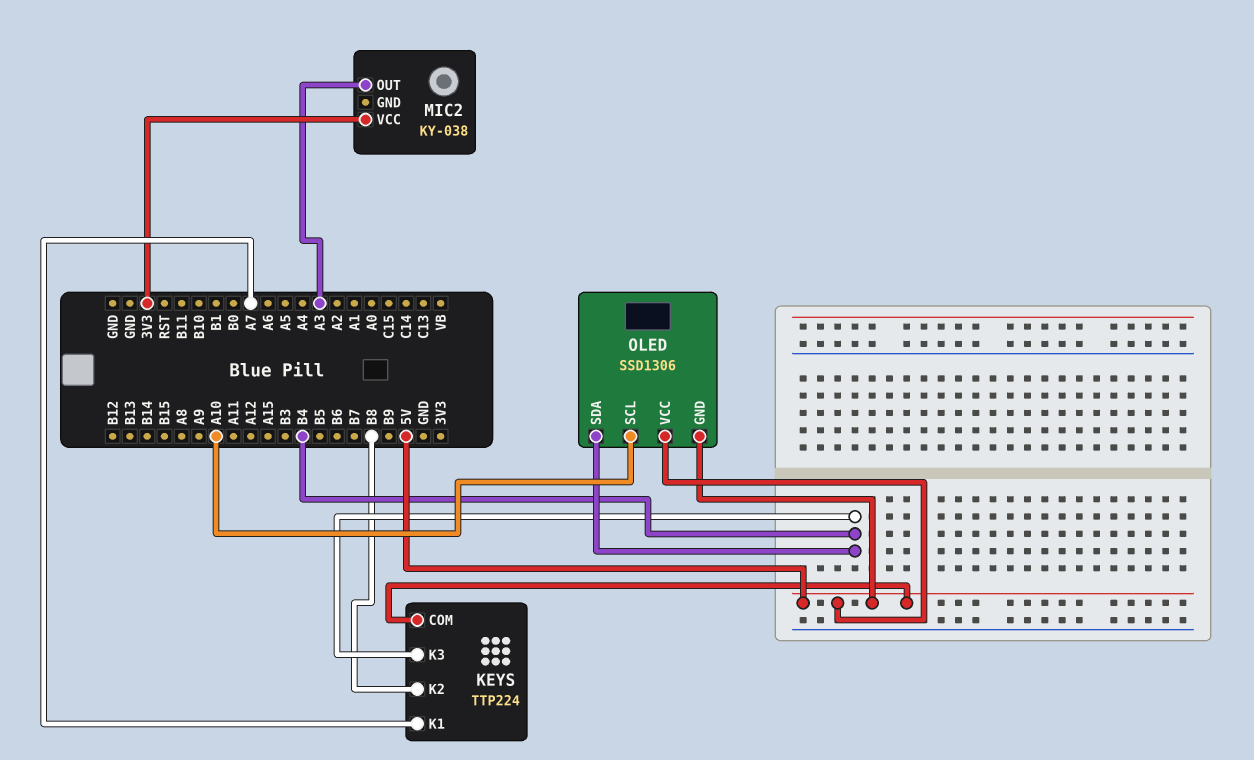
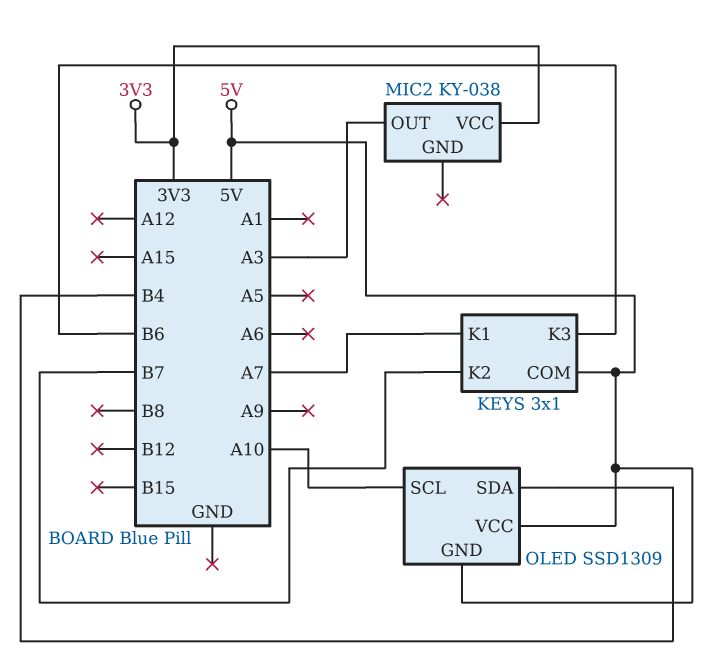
KEYS: TTP224 -> 3x1
KEYS pin K2: B8 -> B7
KEYS pin K3: B4 -> B6
OLED: SSD1306 -> SSD1309

